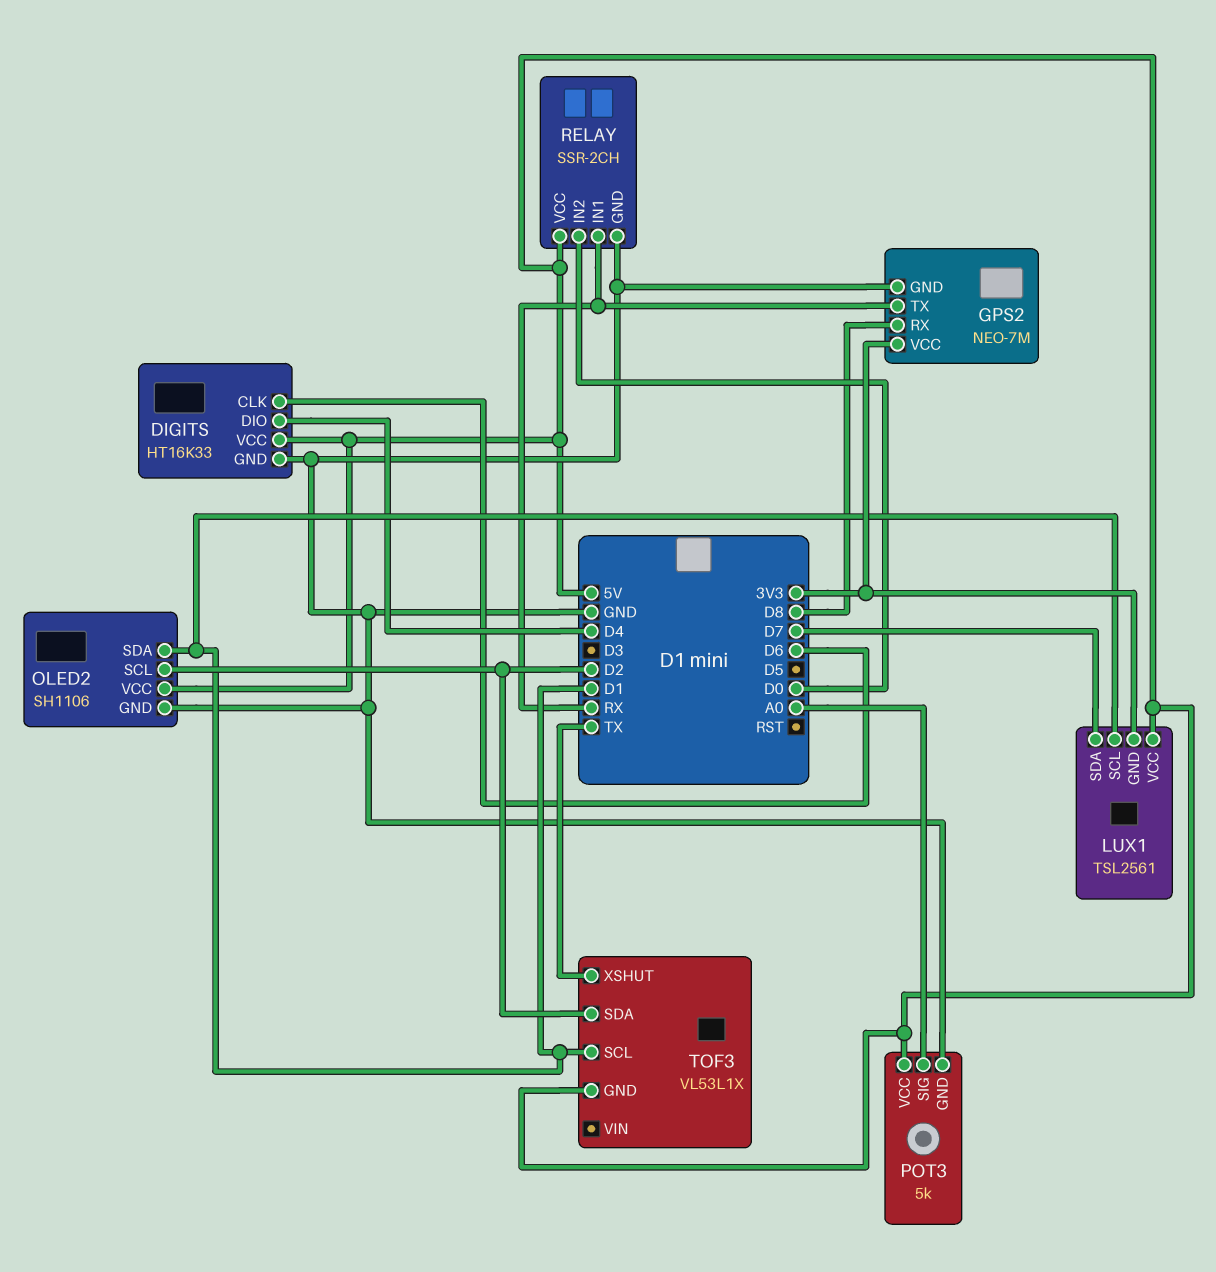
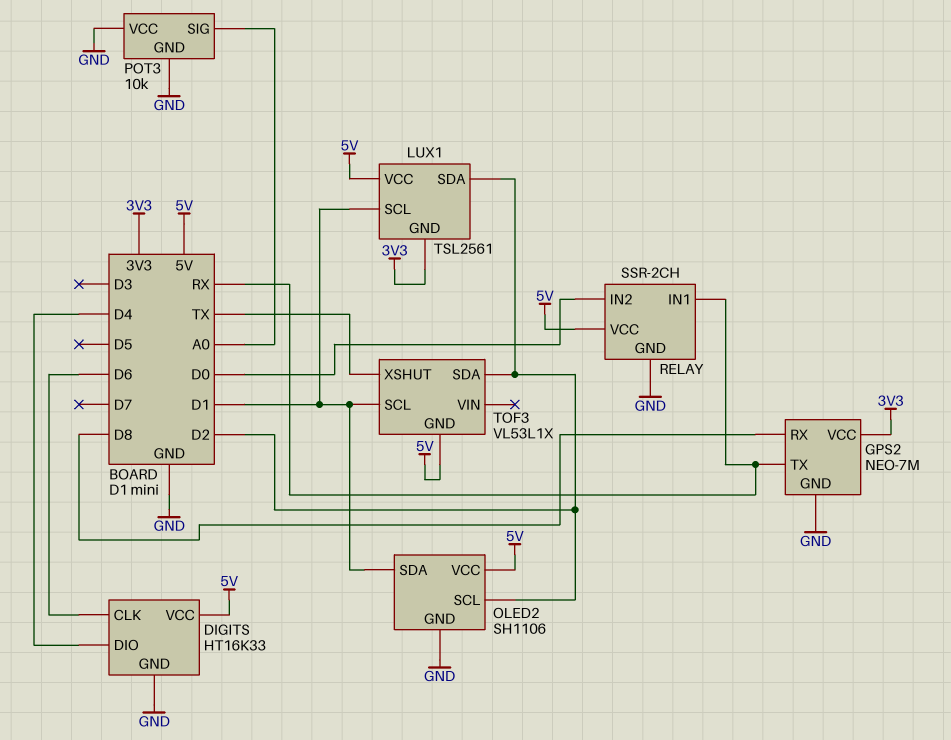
LUX1 pin SDA: D7 -> D2
POT3: 5k -> 10k
POT3 pin VCC: 5V -> GND

